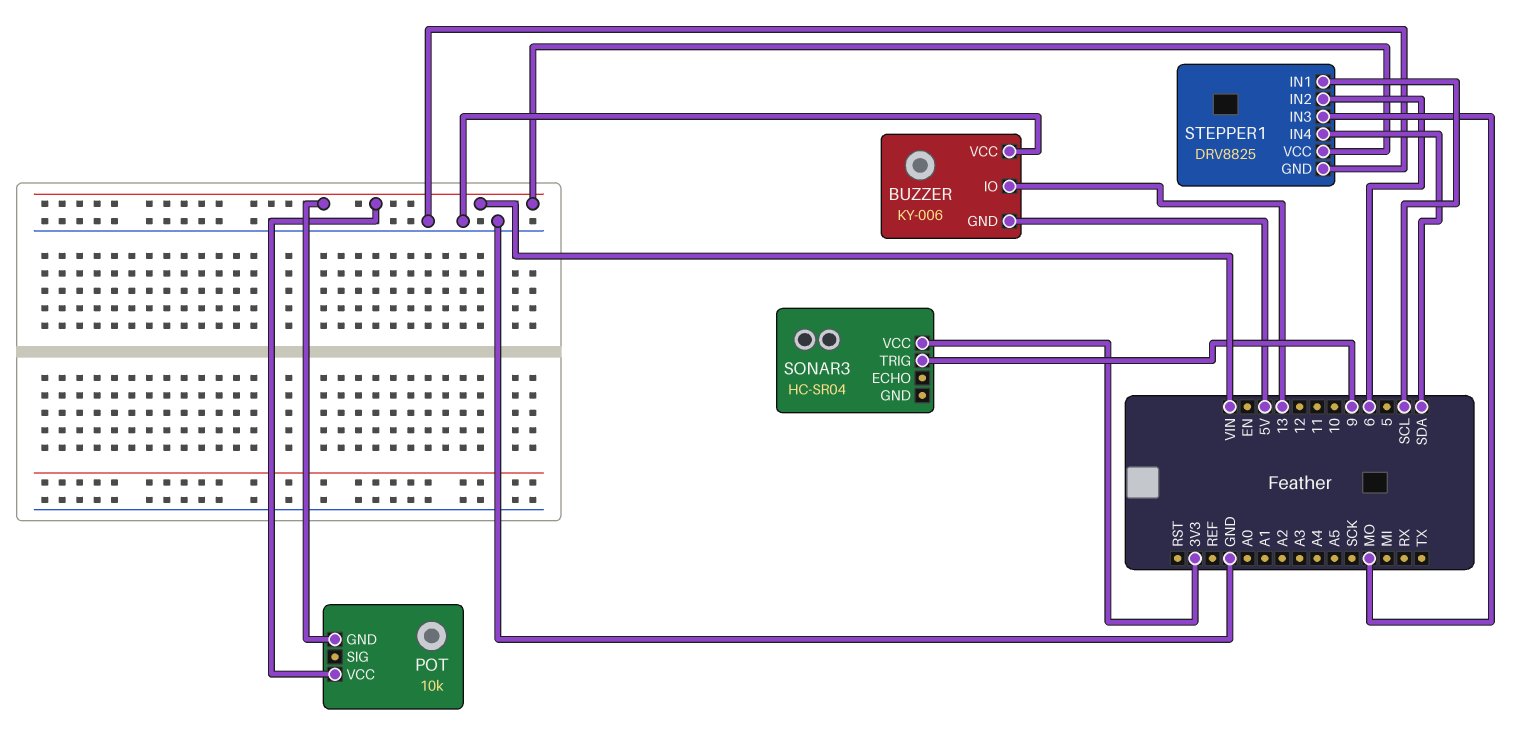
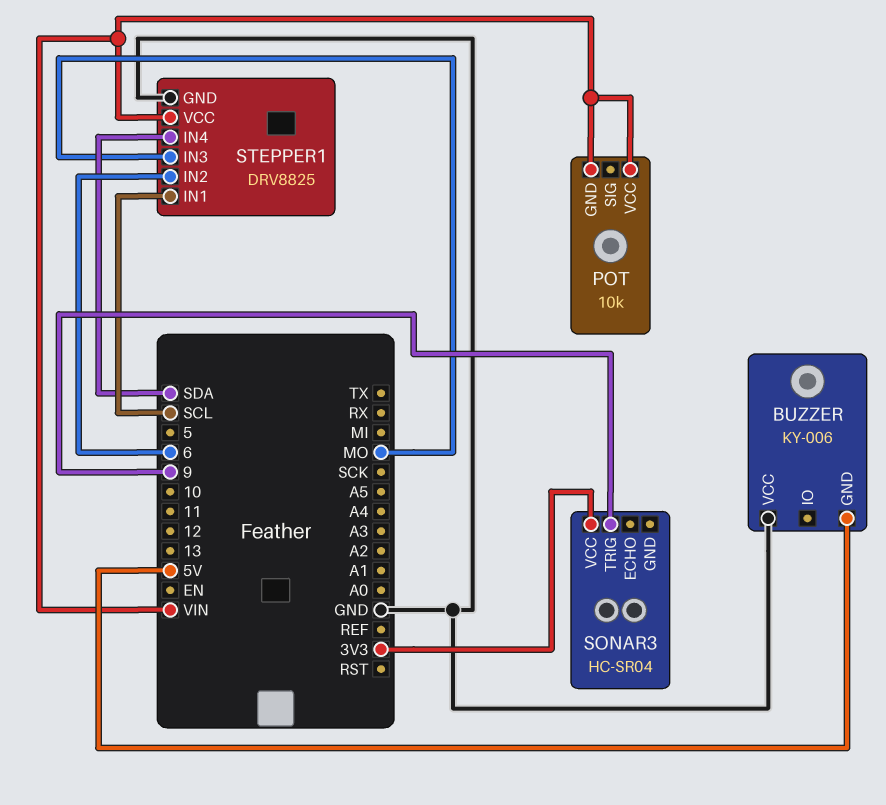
BUZZER pin IO: 13 -> none

